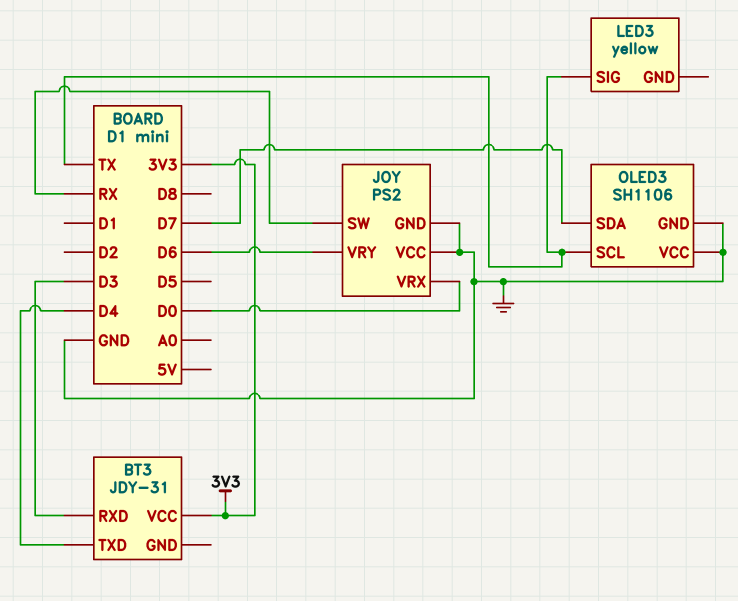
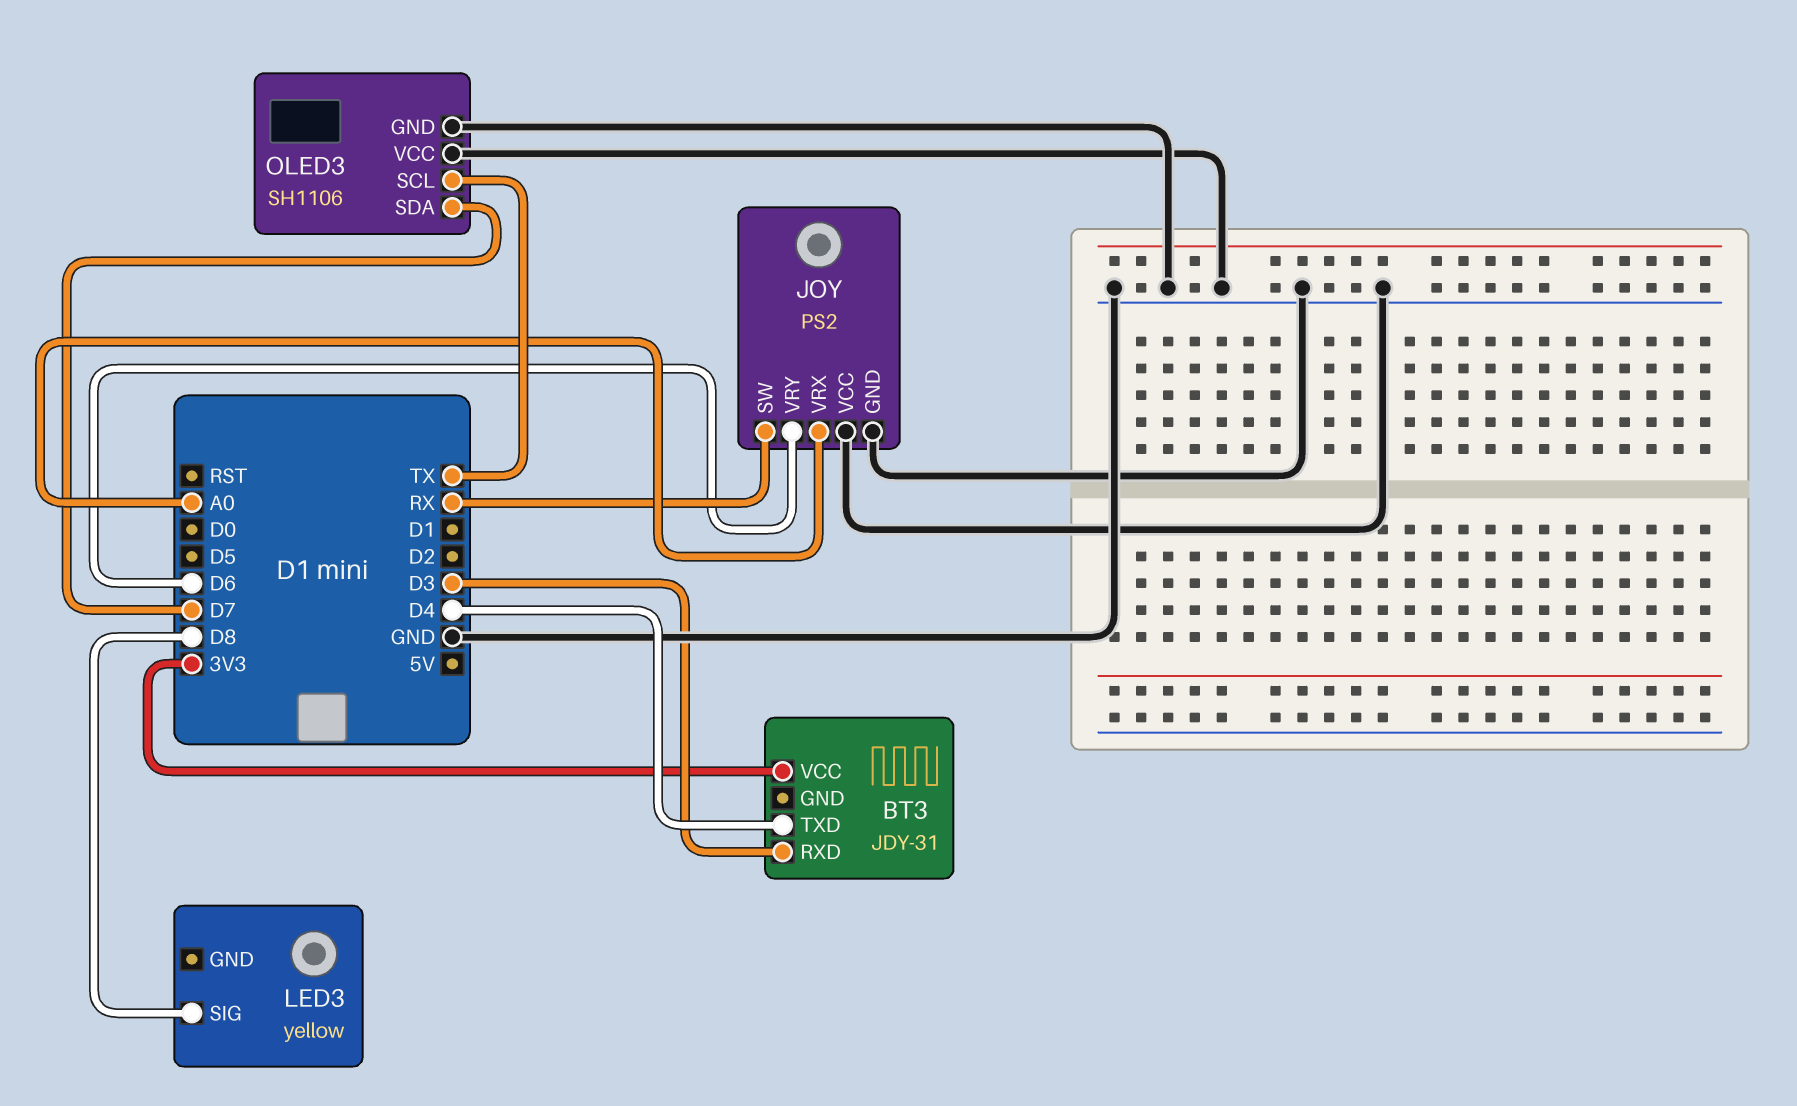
JOY pin VRX: D0 -> A0
LED3 pin SIG: TX -> D8

